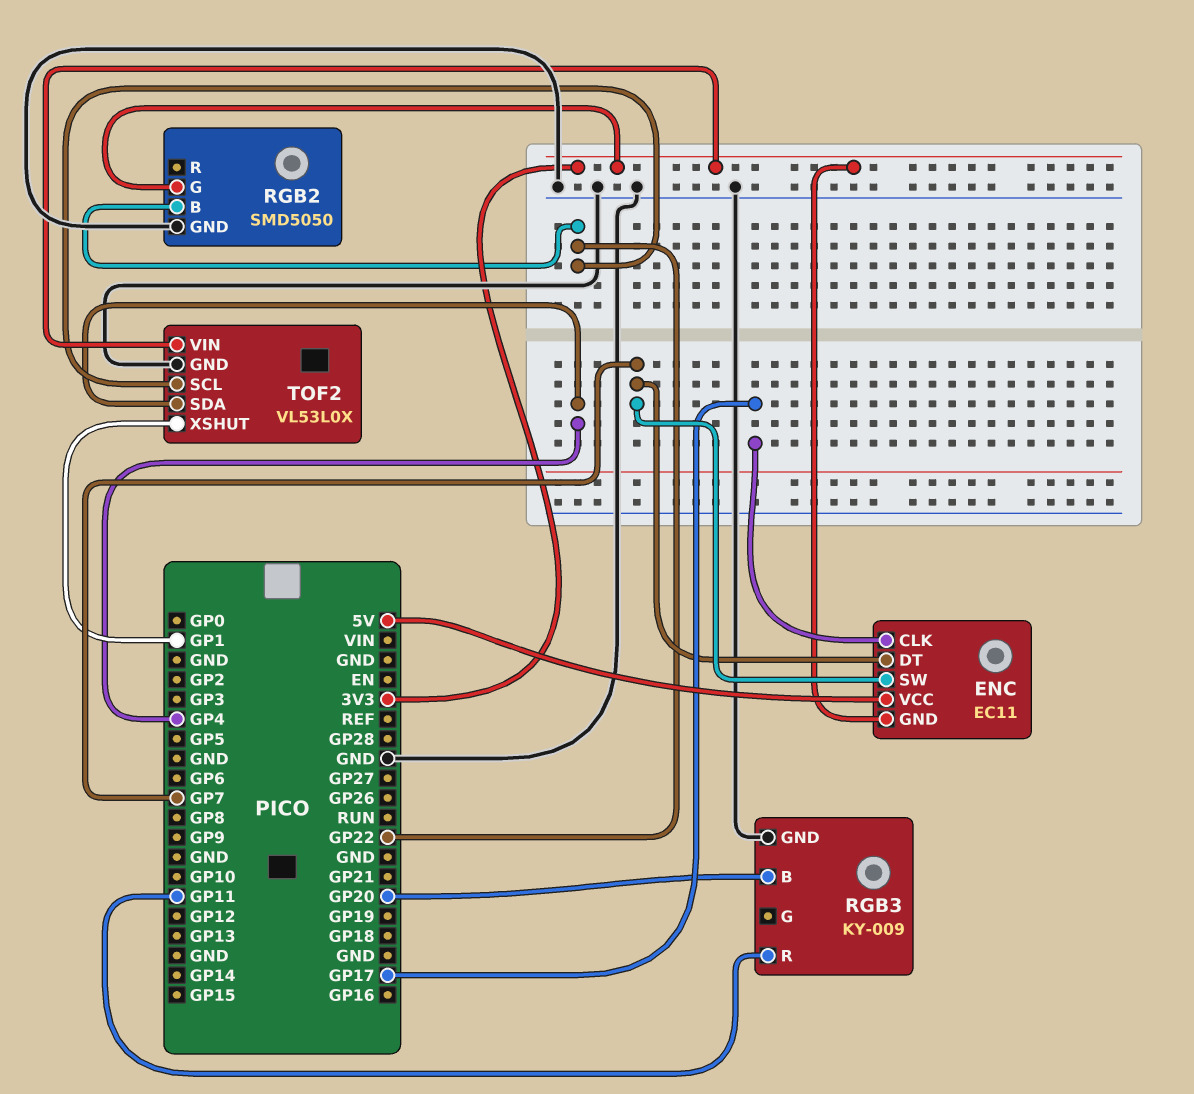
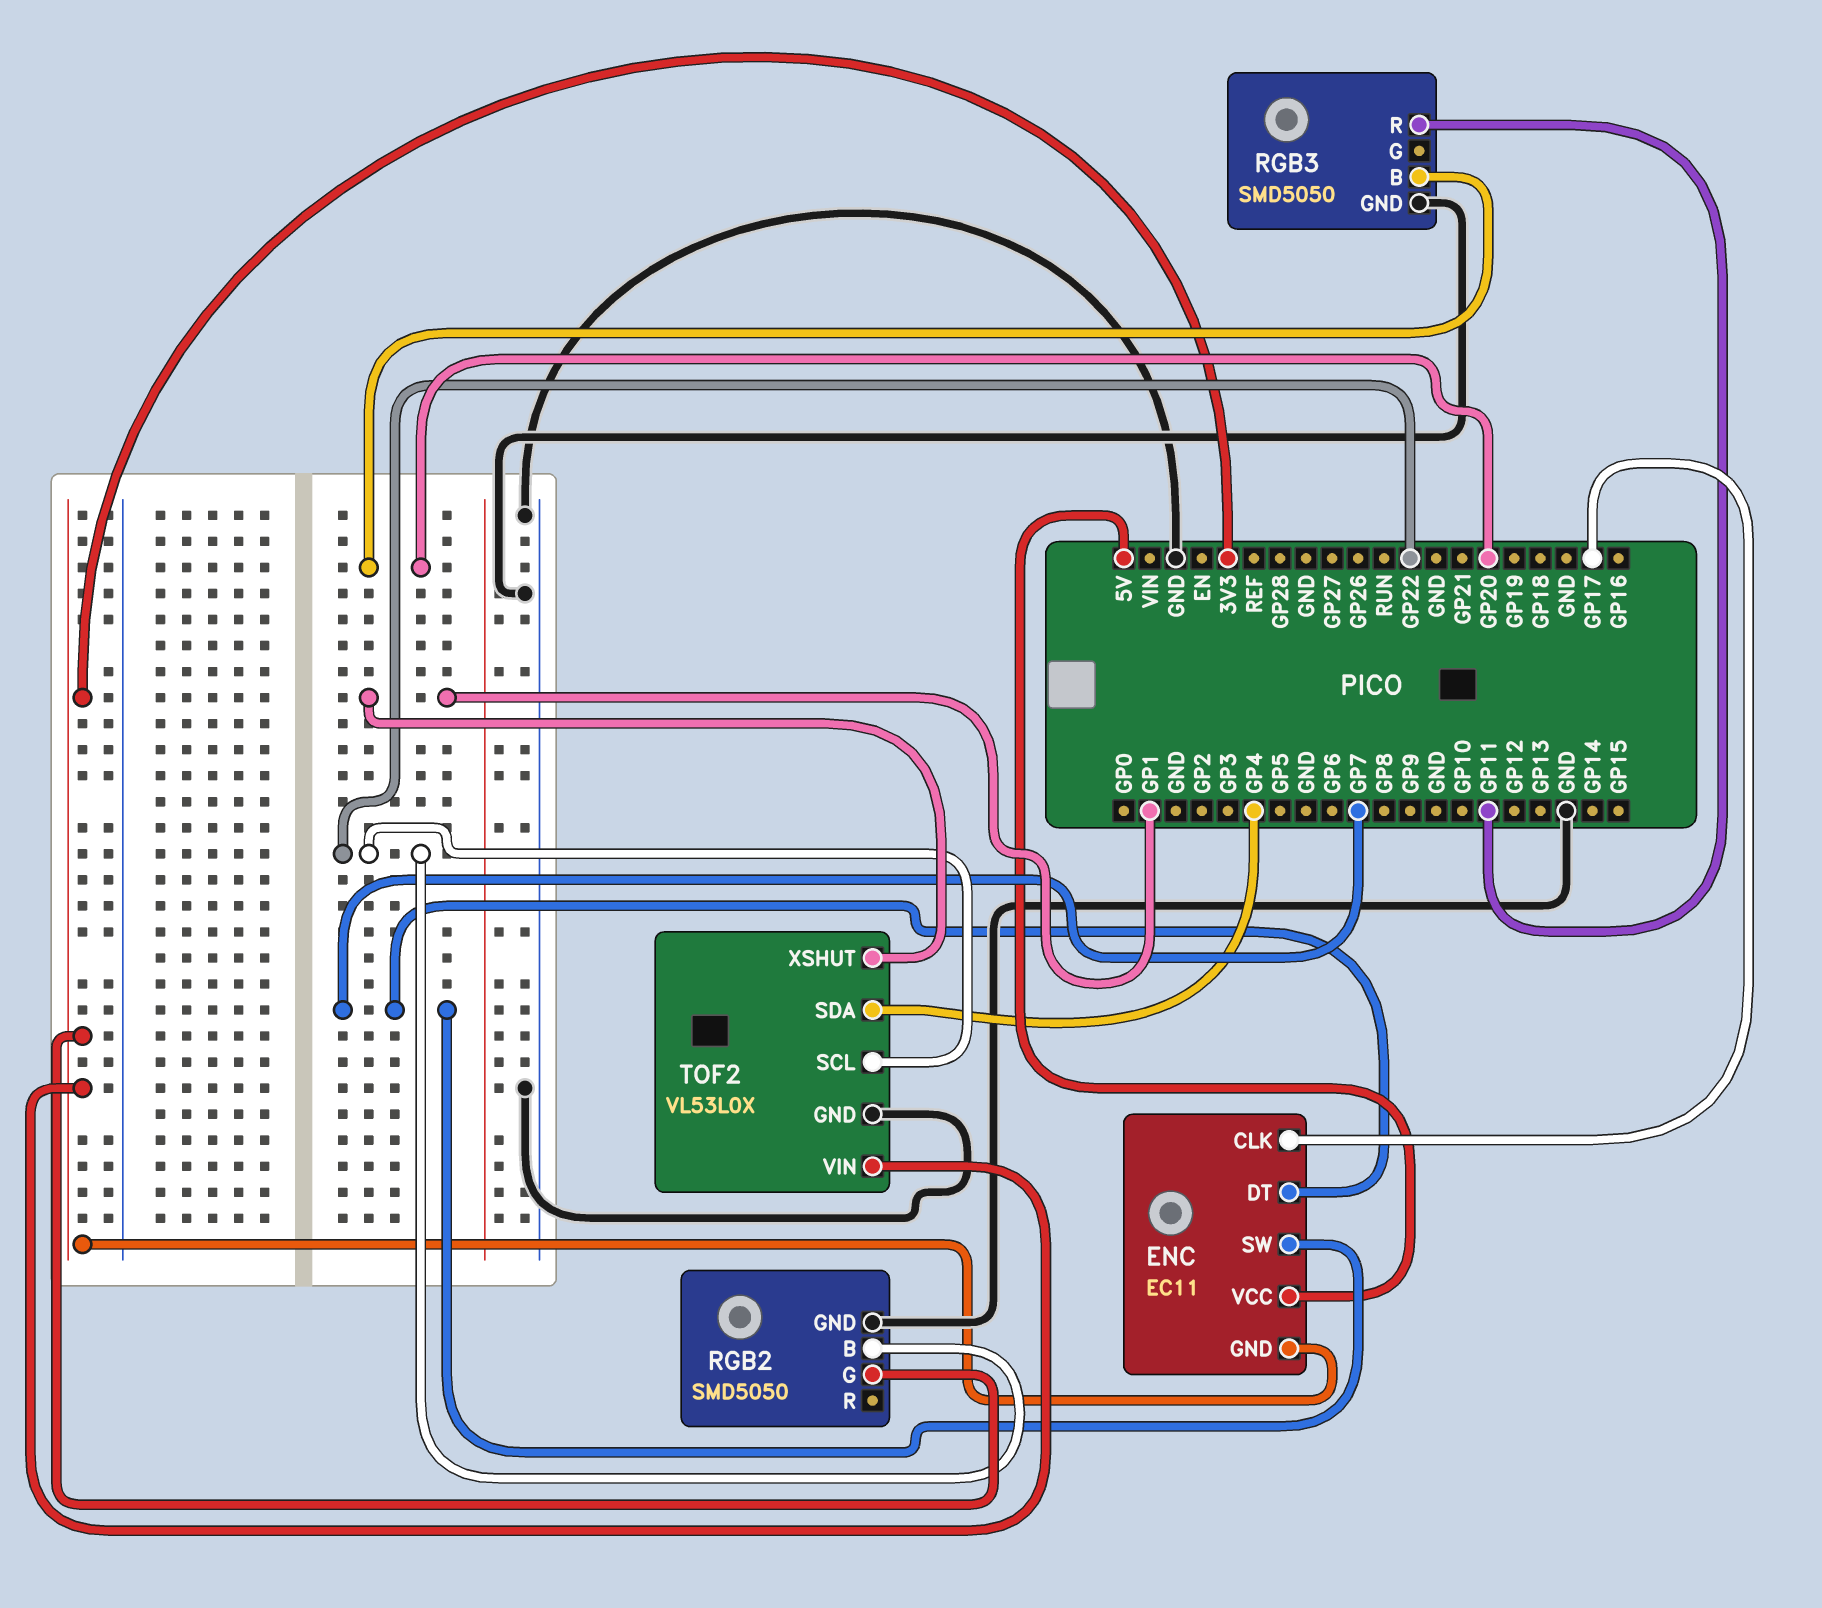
RGB3: KY-009 -> SMD5050

